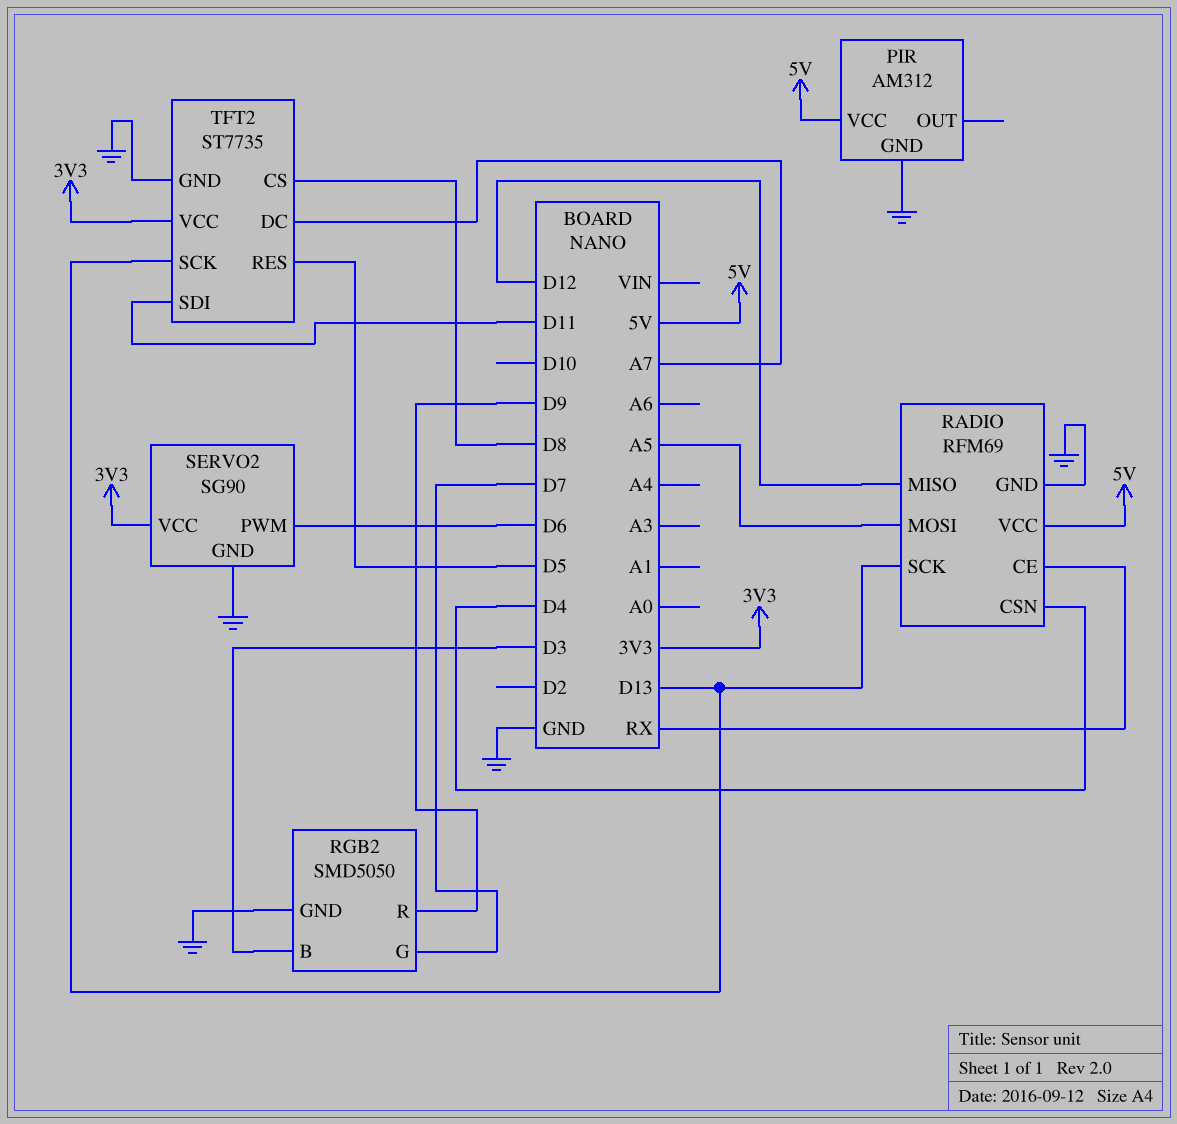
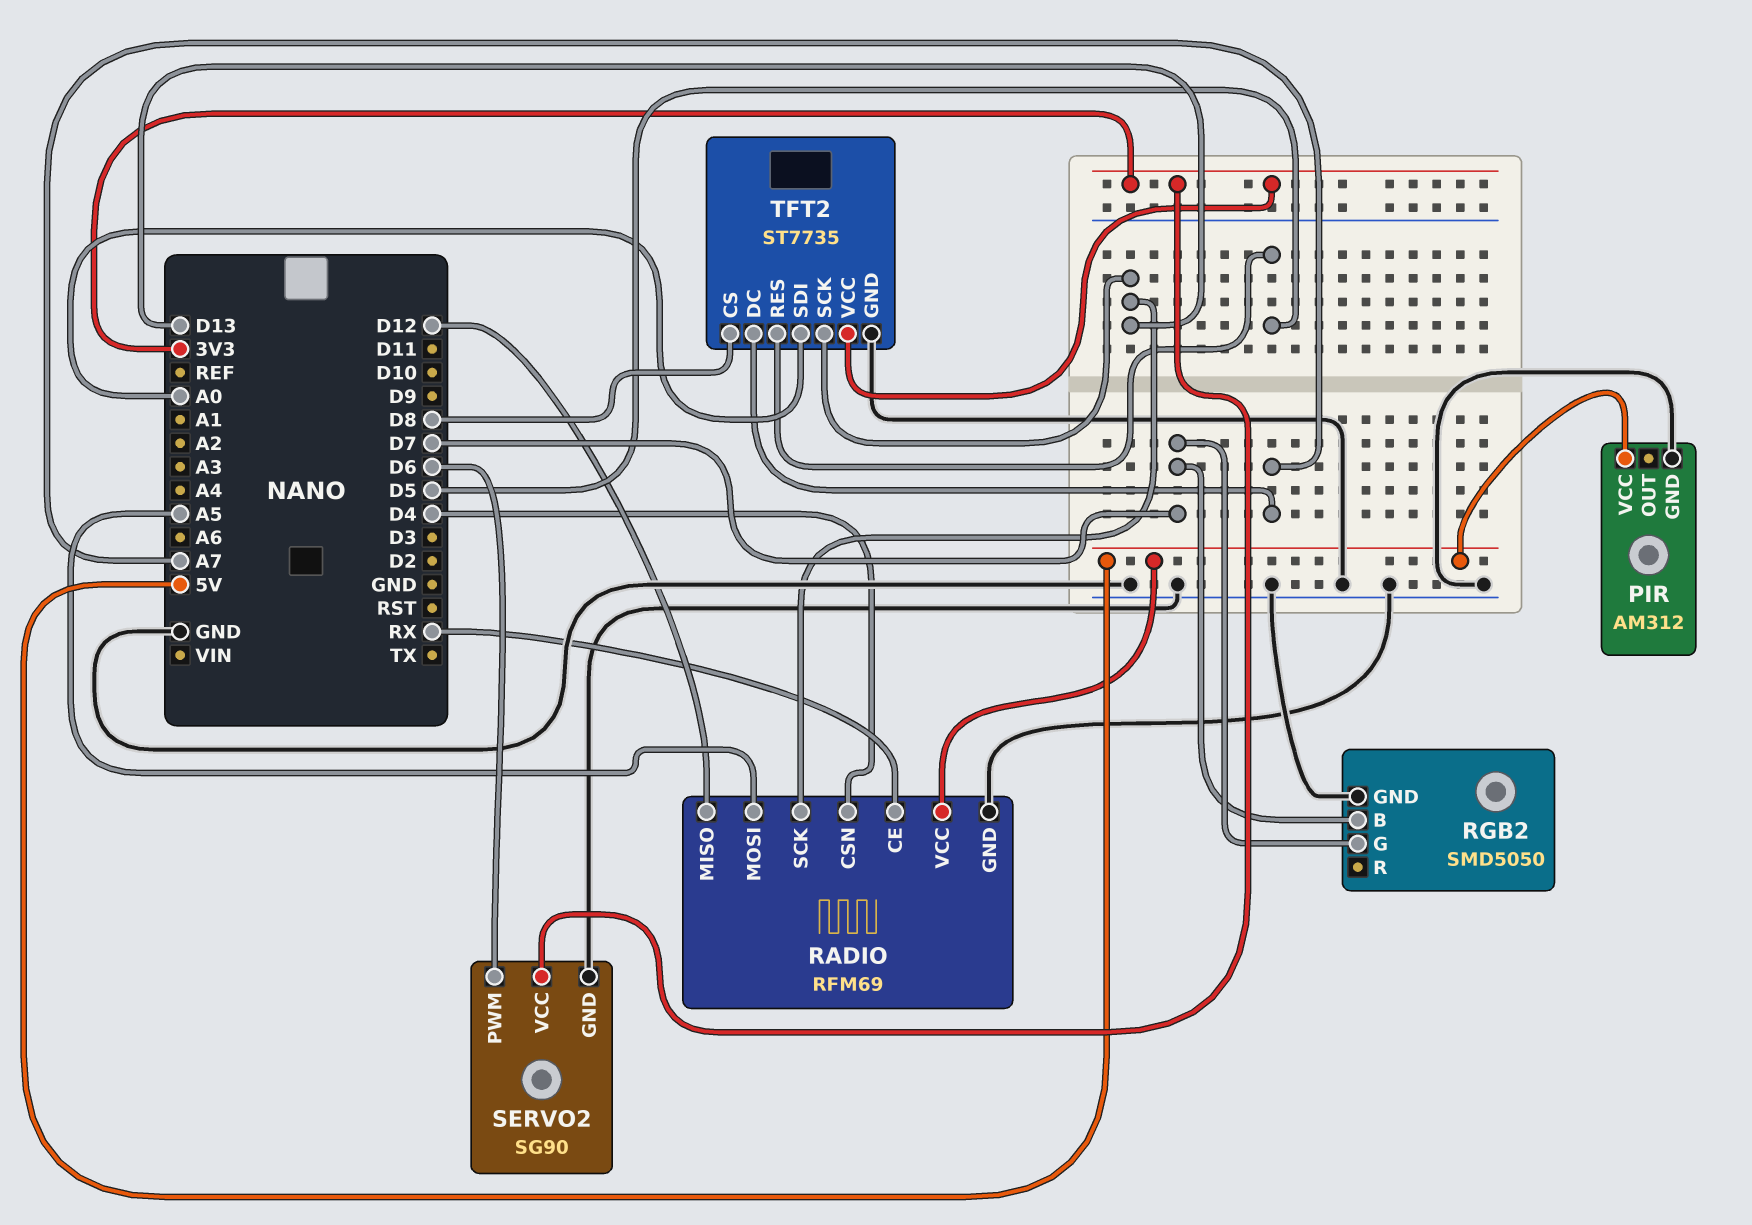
RGB2 pin B: D3 -> D7
RGB2 pin R: D9 -> none
TFT2 pin SDI: D11 -> A0

